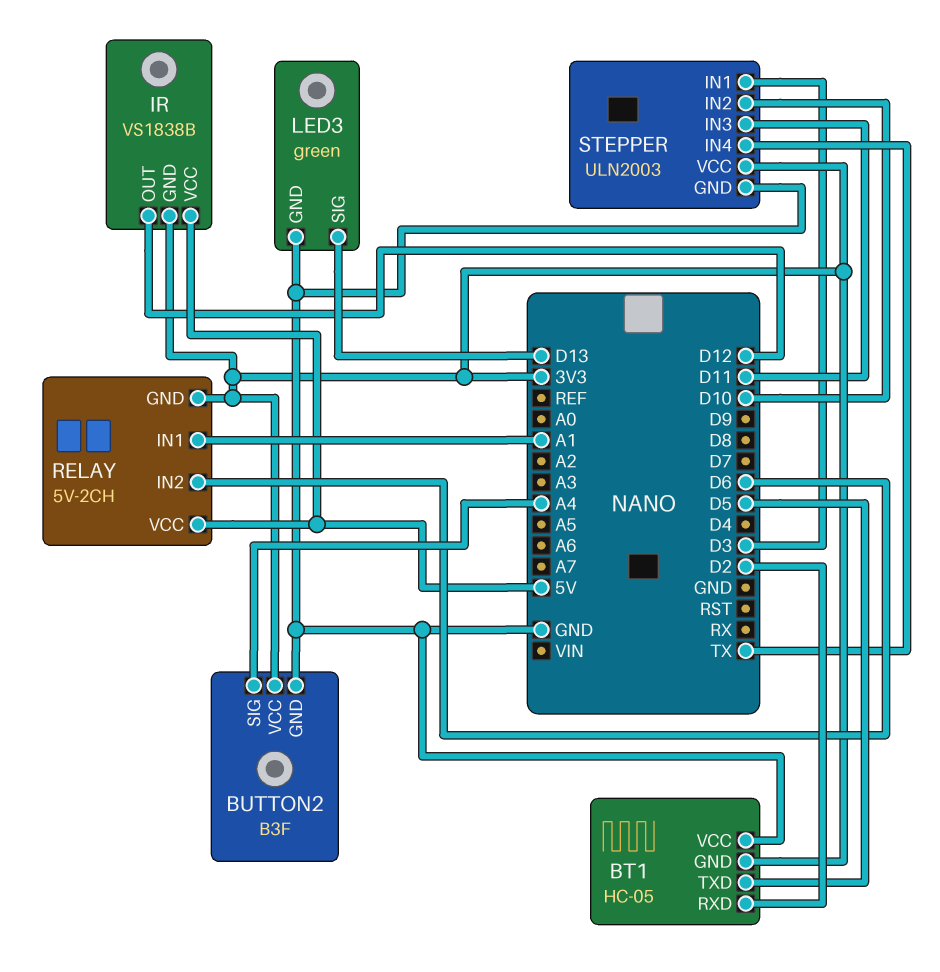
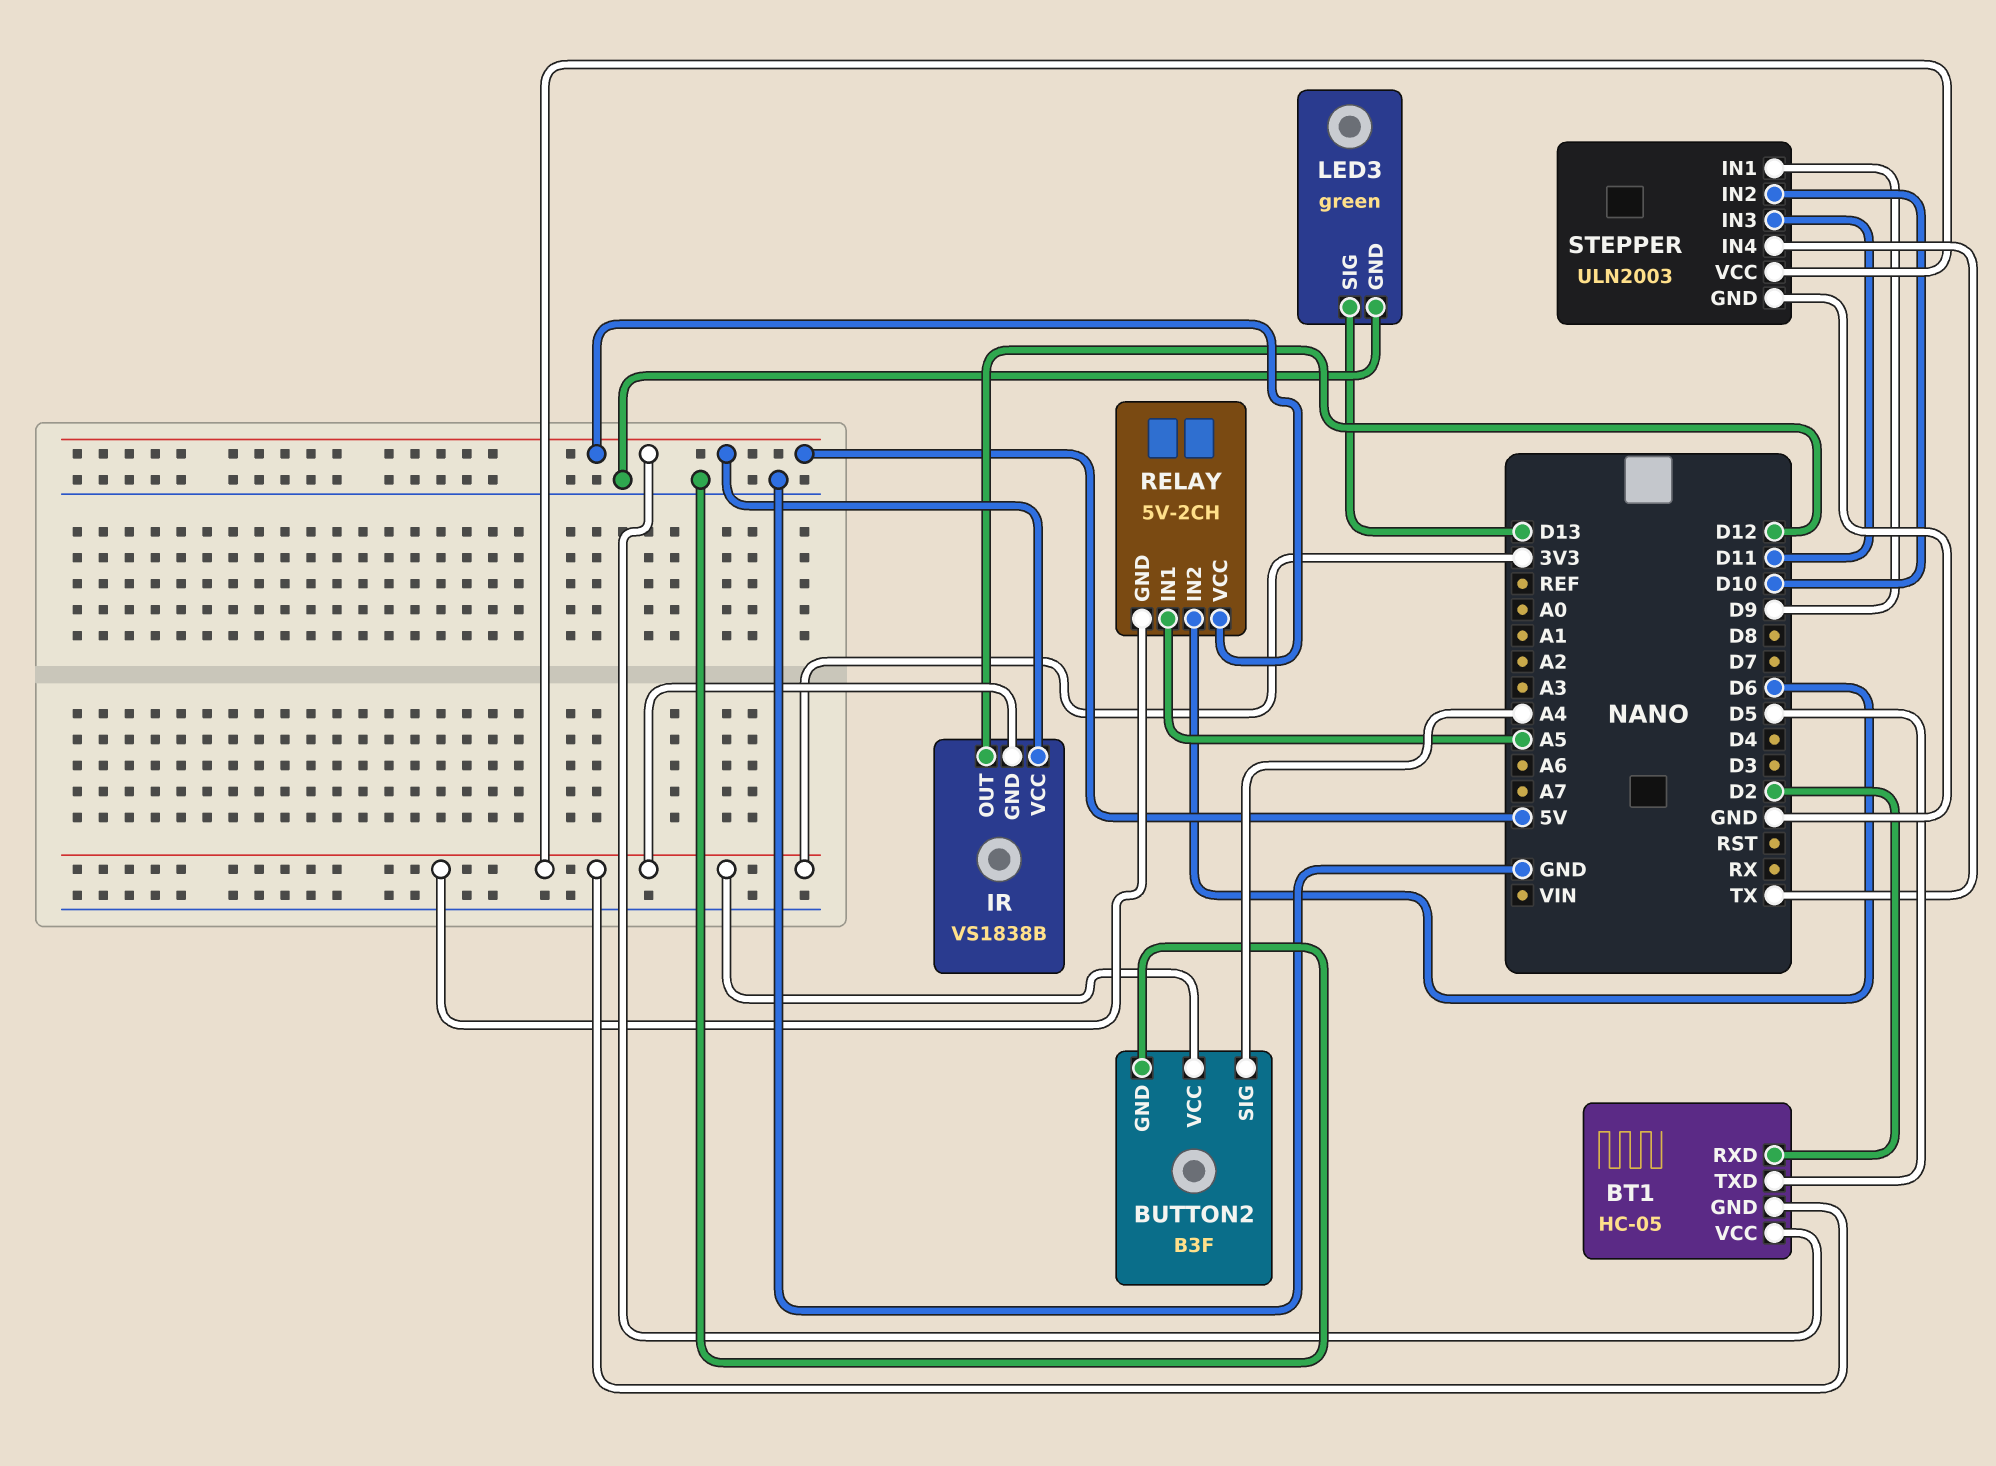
BT1 pin VCC: GND -> 5V
RELAY pin IN1: A1 -> A5
STEPPER pin IN1: D3 -> D9

